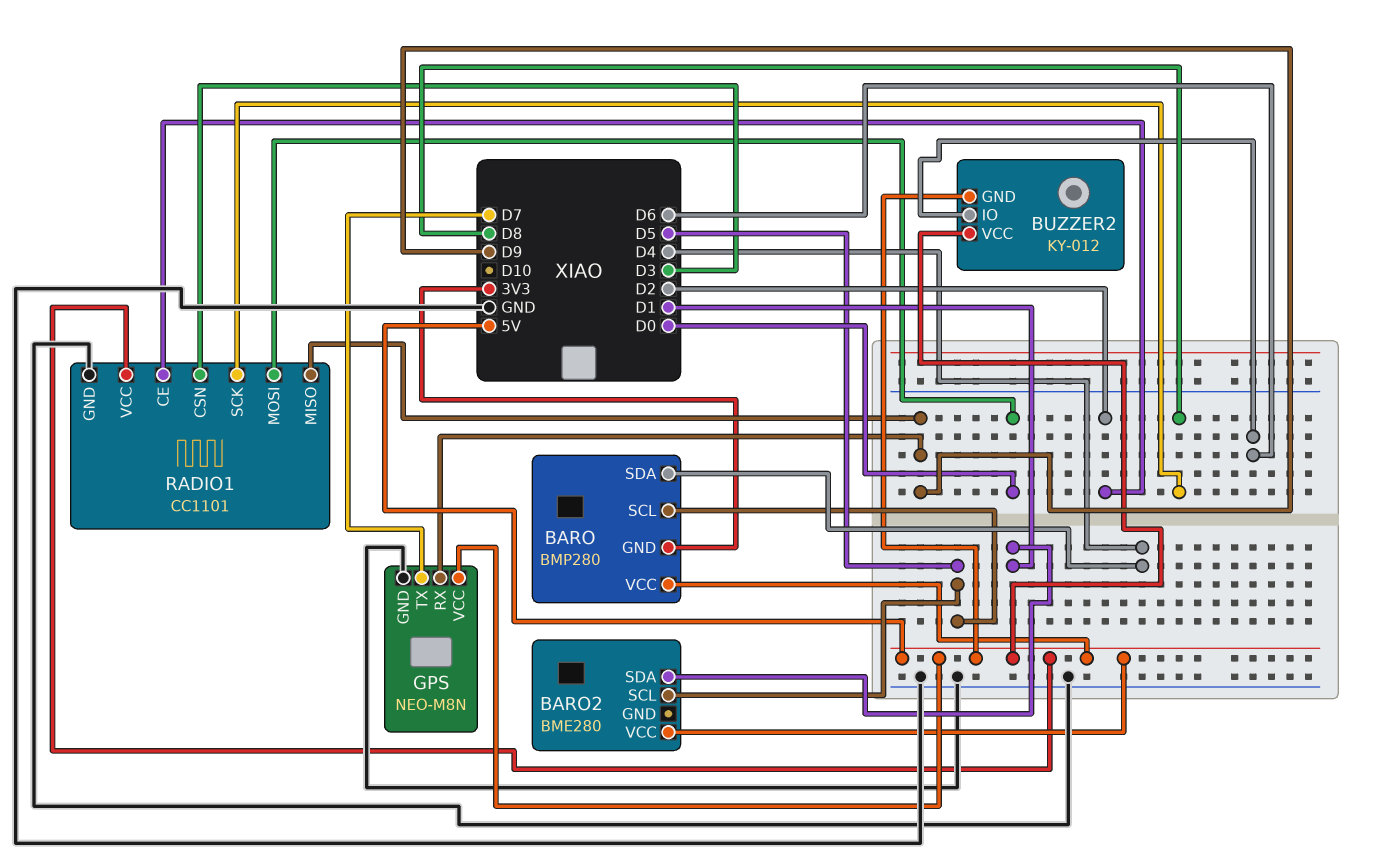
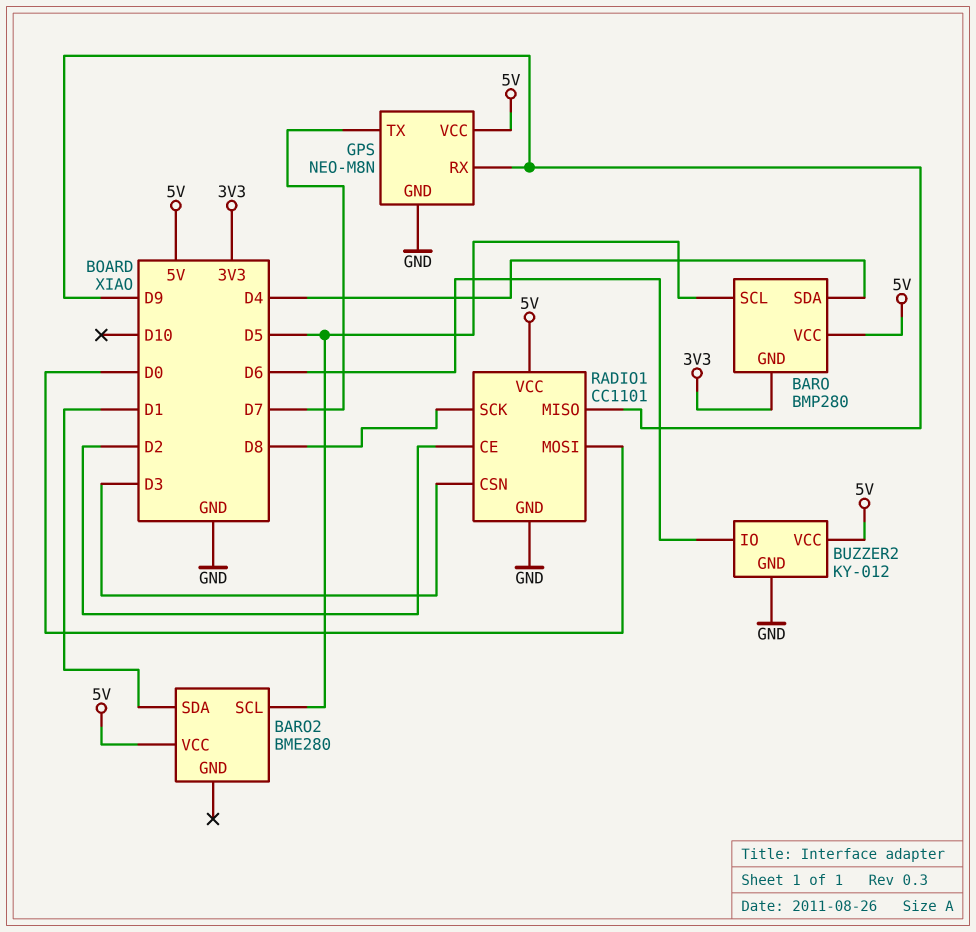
BUZZER2 pin GND: 5V -> GND

